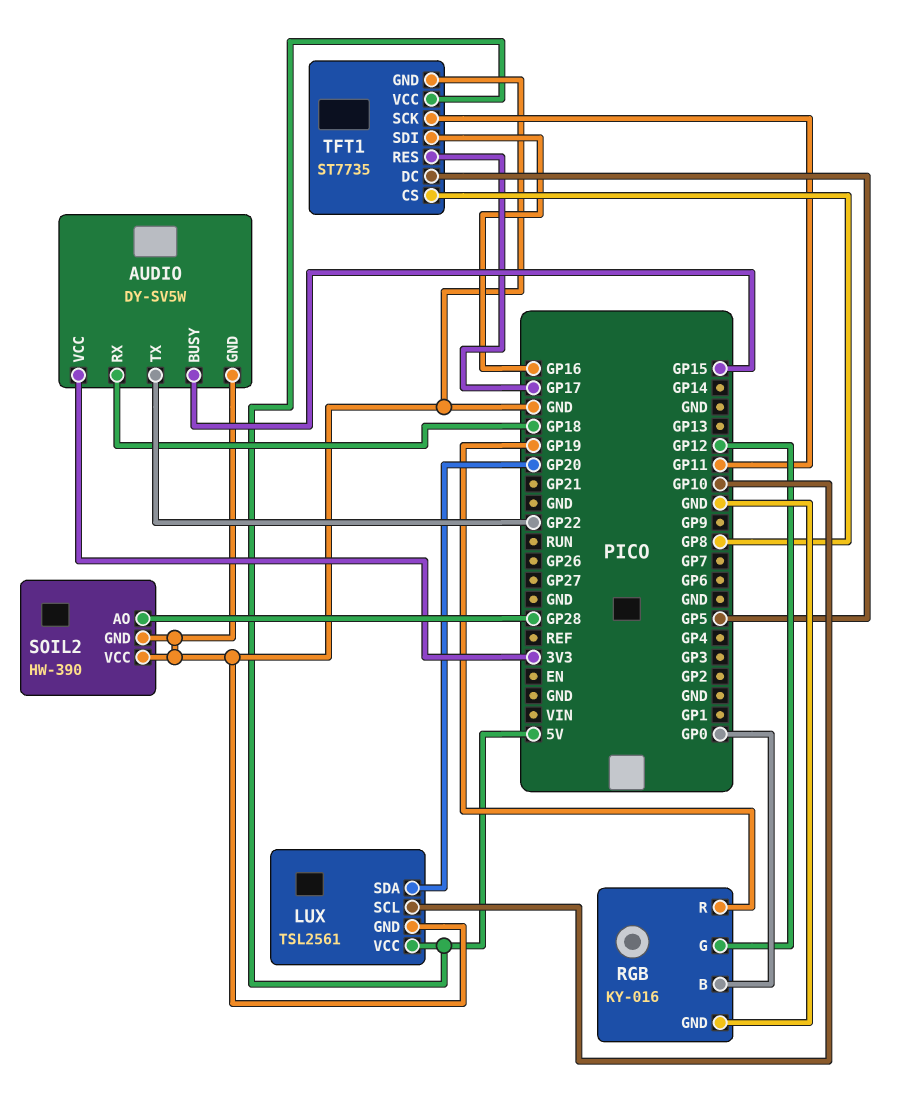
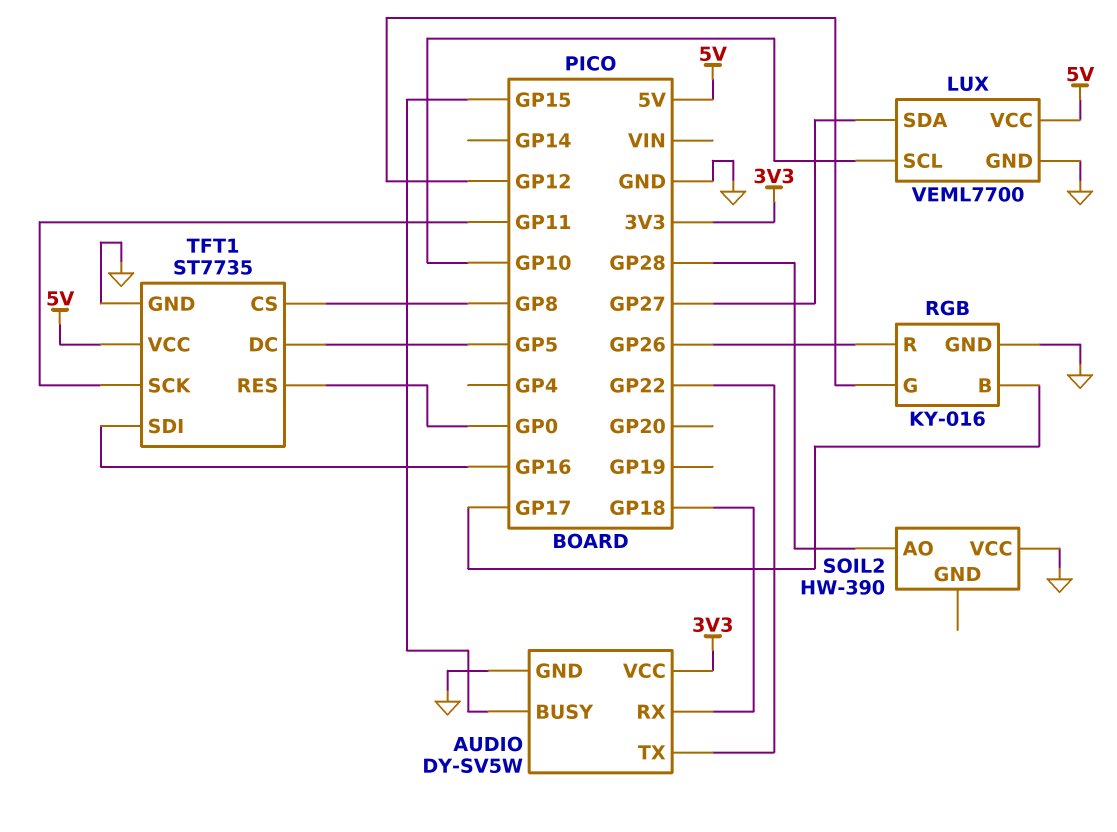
LUX: TSL2561 -> VEML7700
LUX pin SDA: GP20 -> GP27
RGB pin B: GP0 -> GP17
RGB pin R: GP19 -> GP26
SOIL2 pin GND: GND -> none
TFT1 pin RES: GP17 -> GP0

